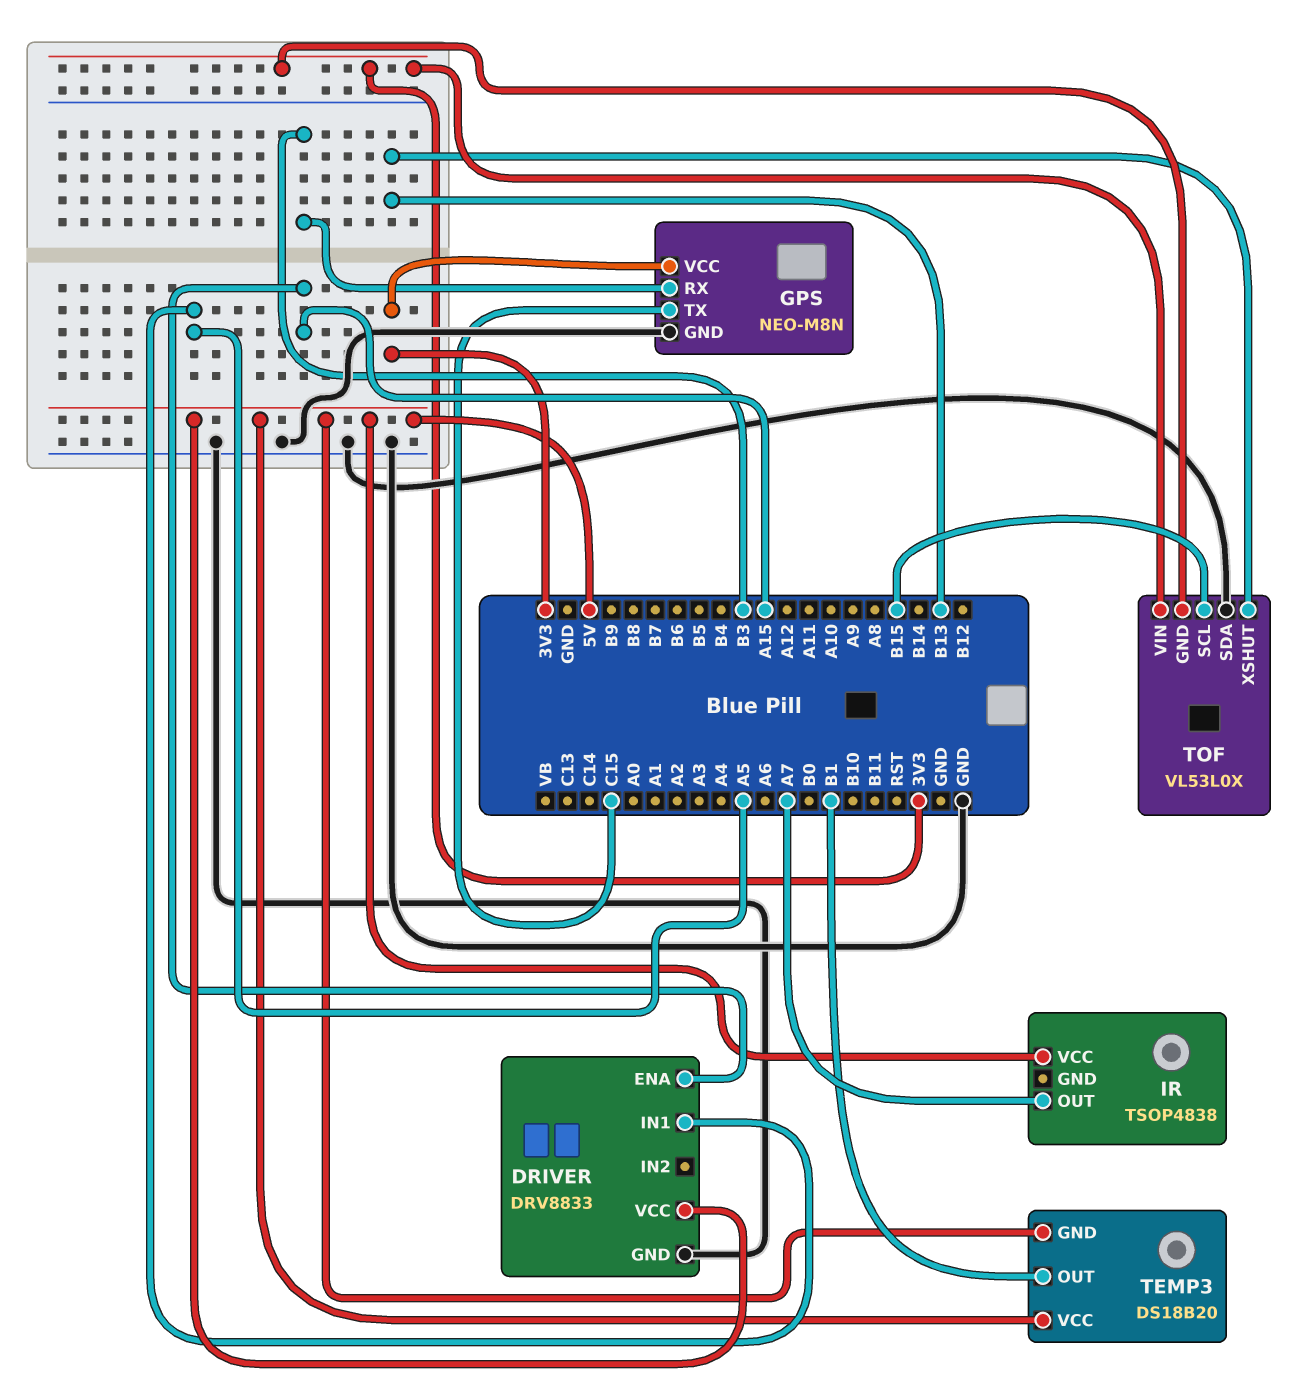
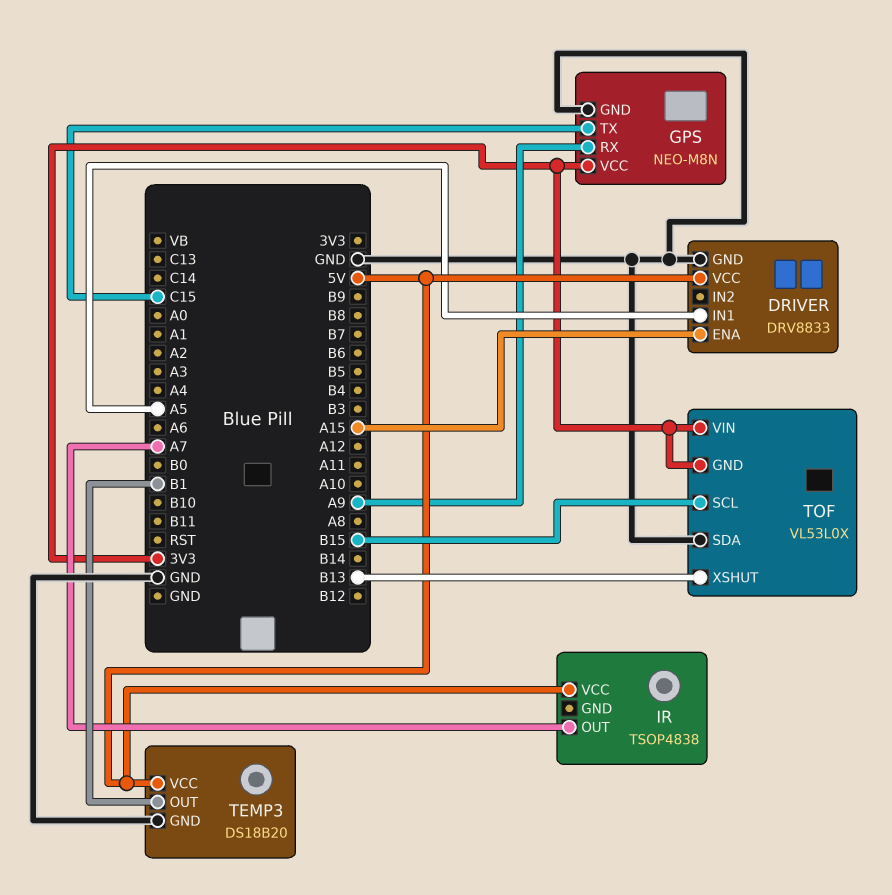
GPS pin RX: B3 -> A9
TEMP3 pin GND: 5V -> GND

